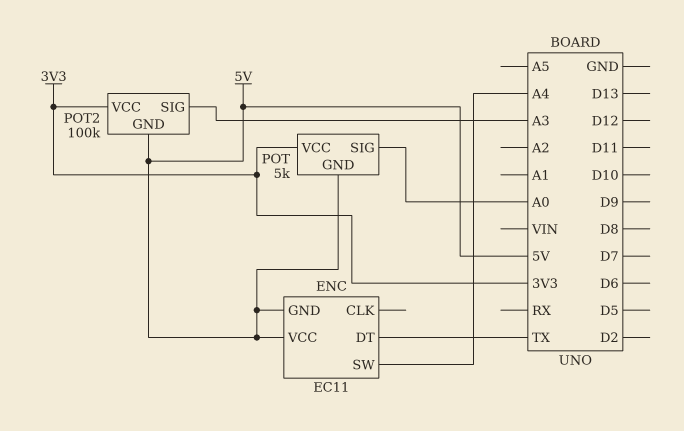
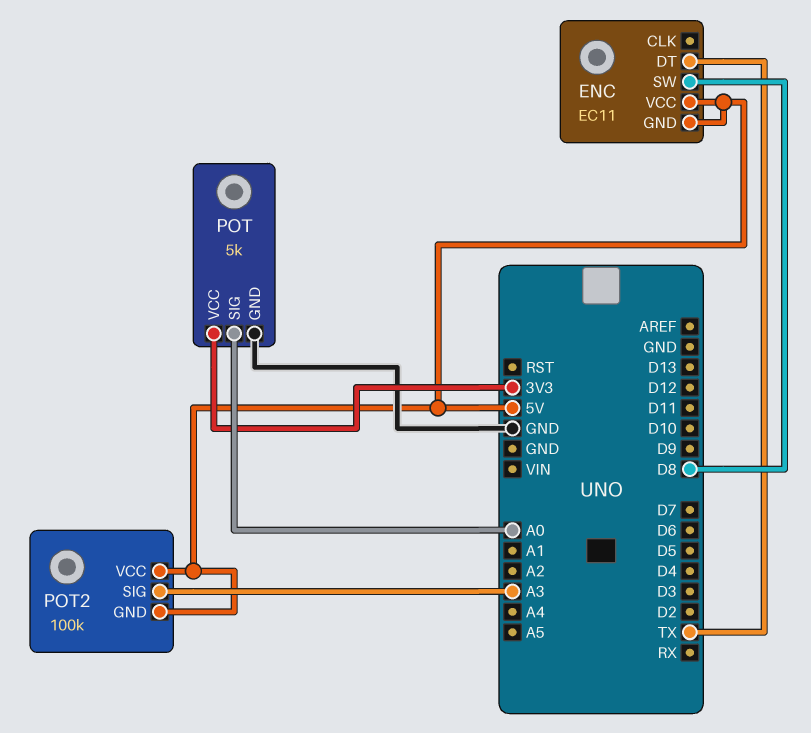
ENC pin SW: A4 -> D8
POT pin GND: 5V -> GND
POT2 pin VCC: 3V3 -> 5V

